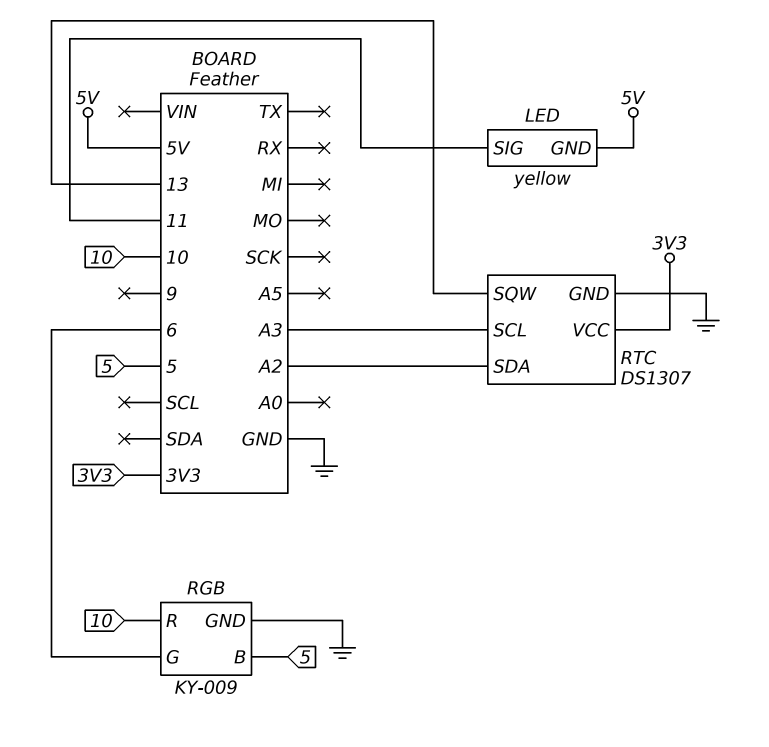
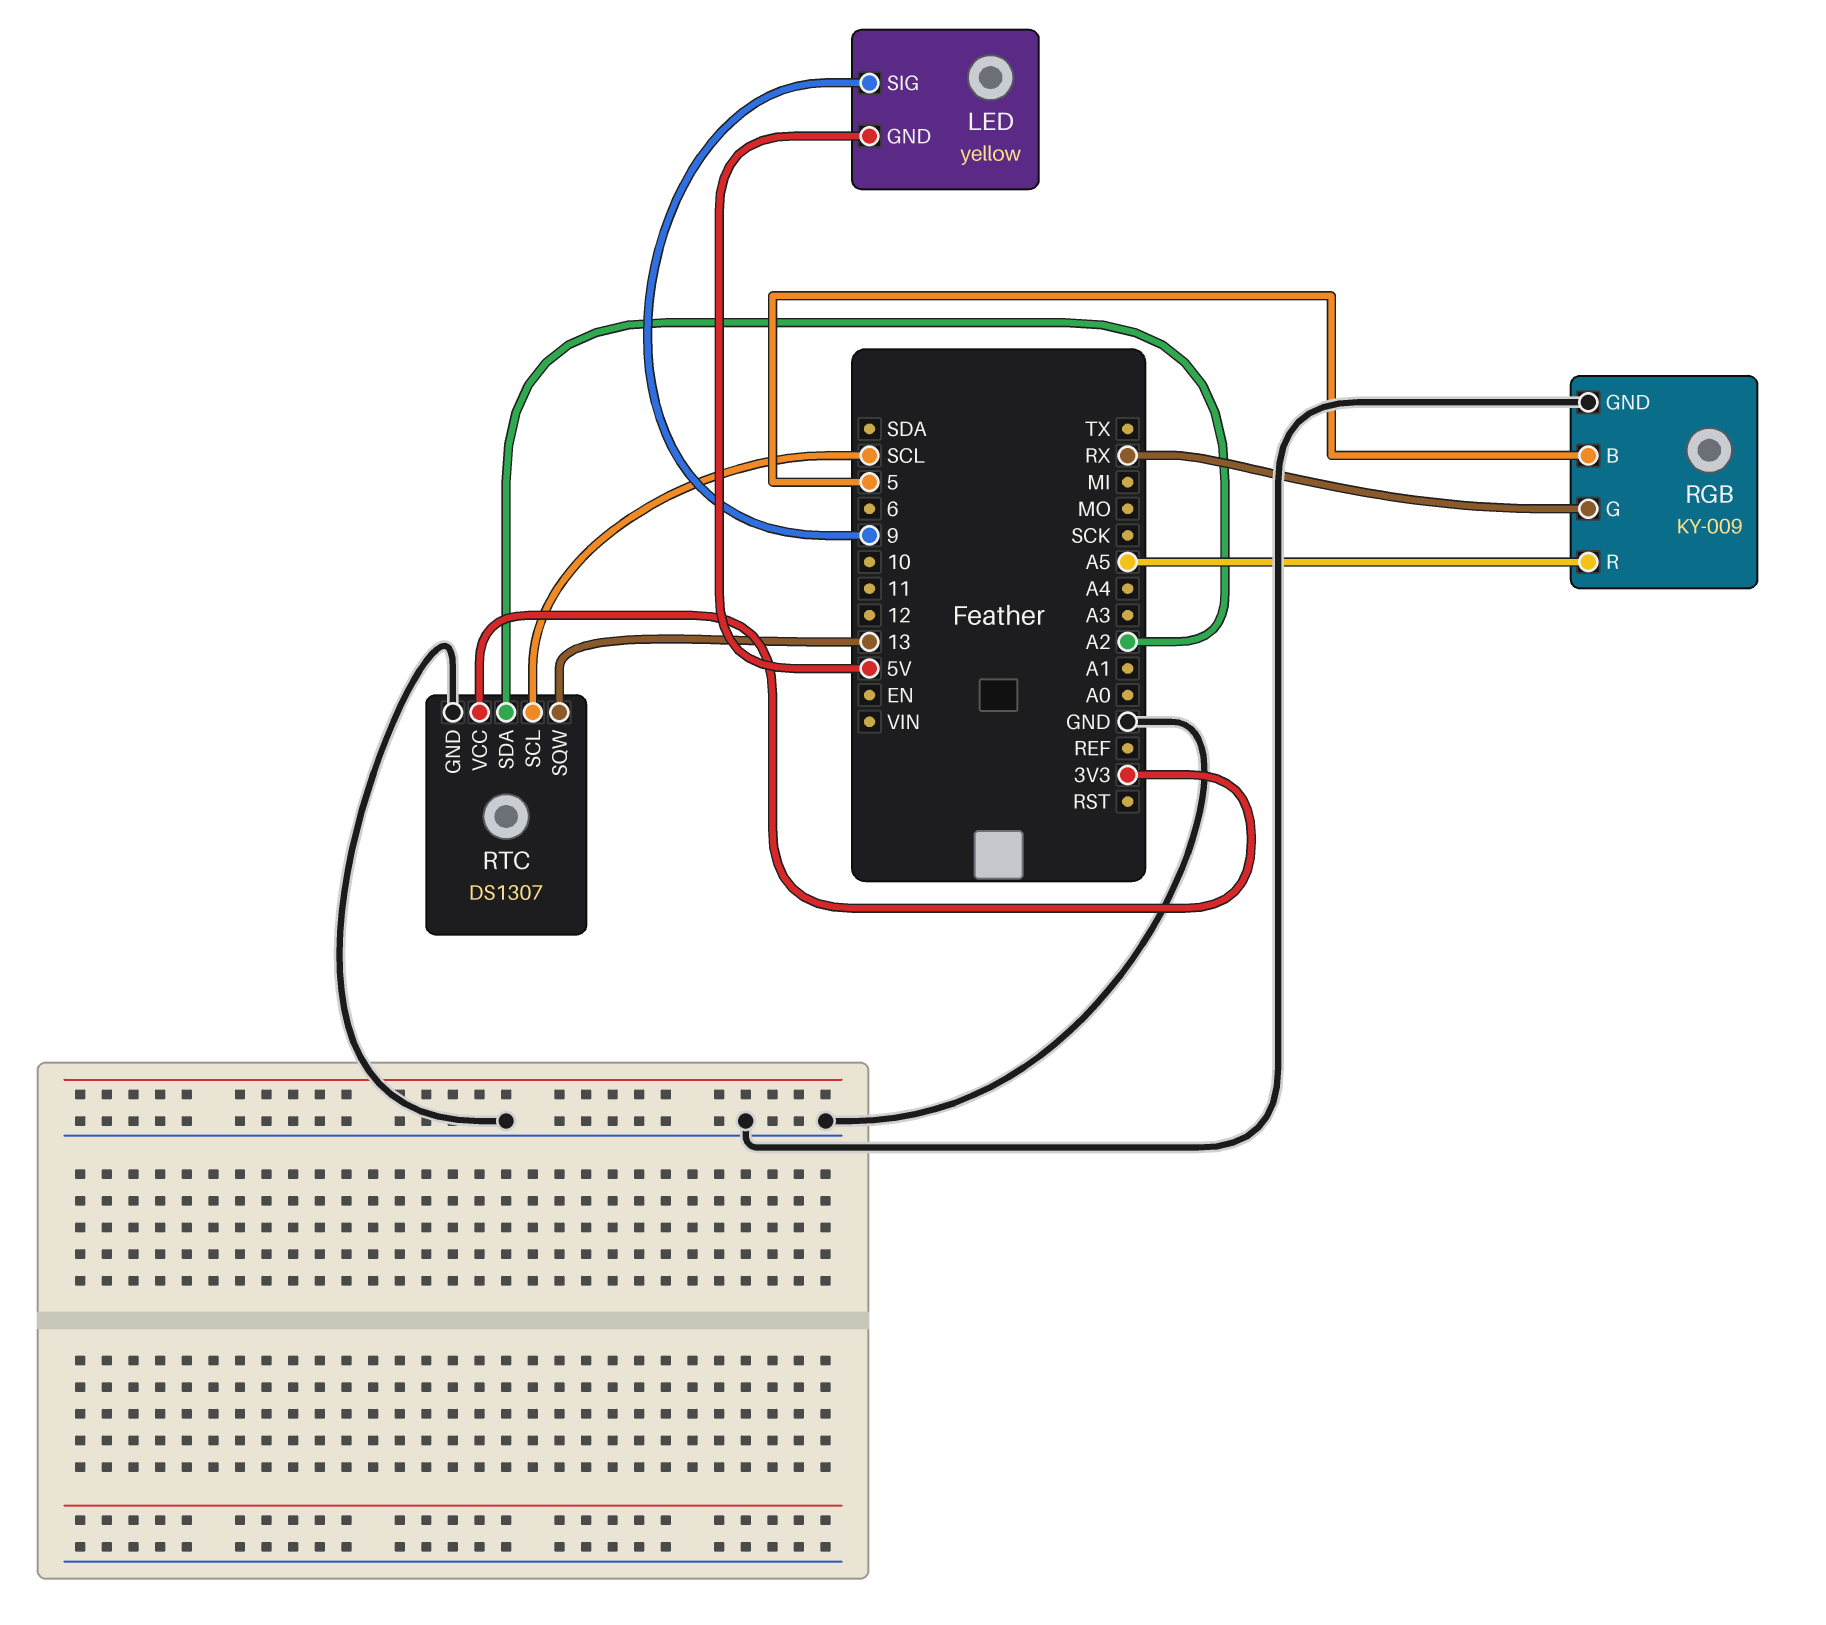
LED pin SIG: 11 -> 9
RGB pin G: 6 -> RX
RGB pin R: 10 -> A5
RTC pin SCL: A3 -> SCL

